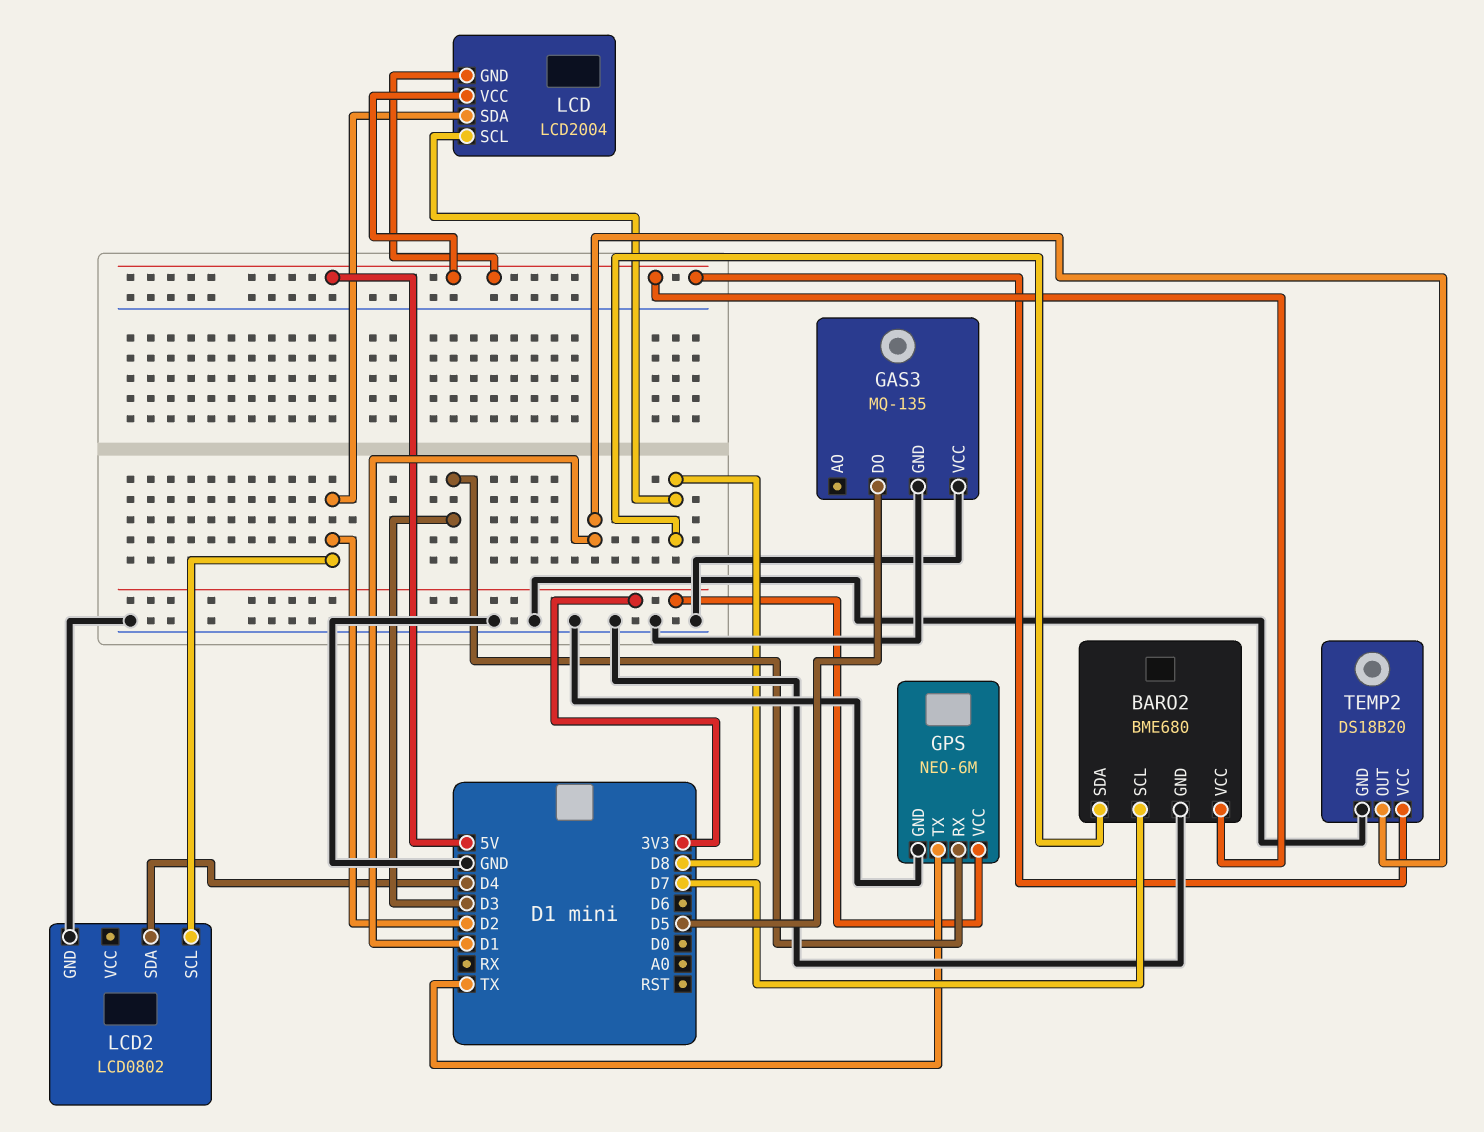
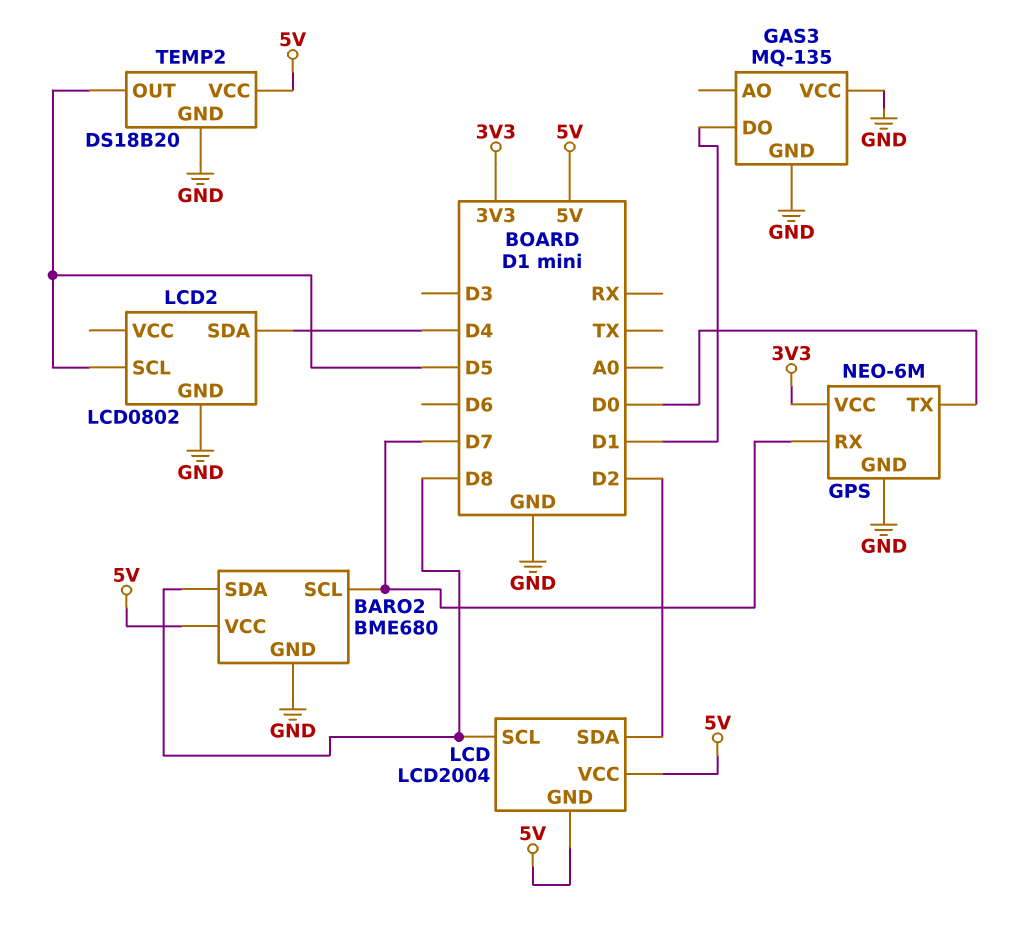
GAS3 pin DO: D5 -> D1
GPS pin RX: D3 -> D7
GPS pin TX: TX -> D0
LCD2 pin SCL: D2 -> D5
TEMP2 pin OUT: D1 -> D5

